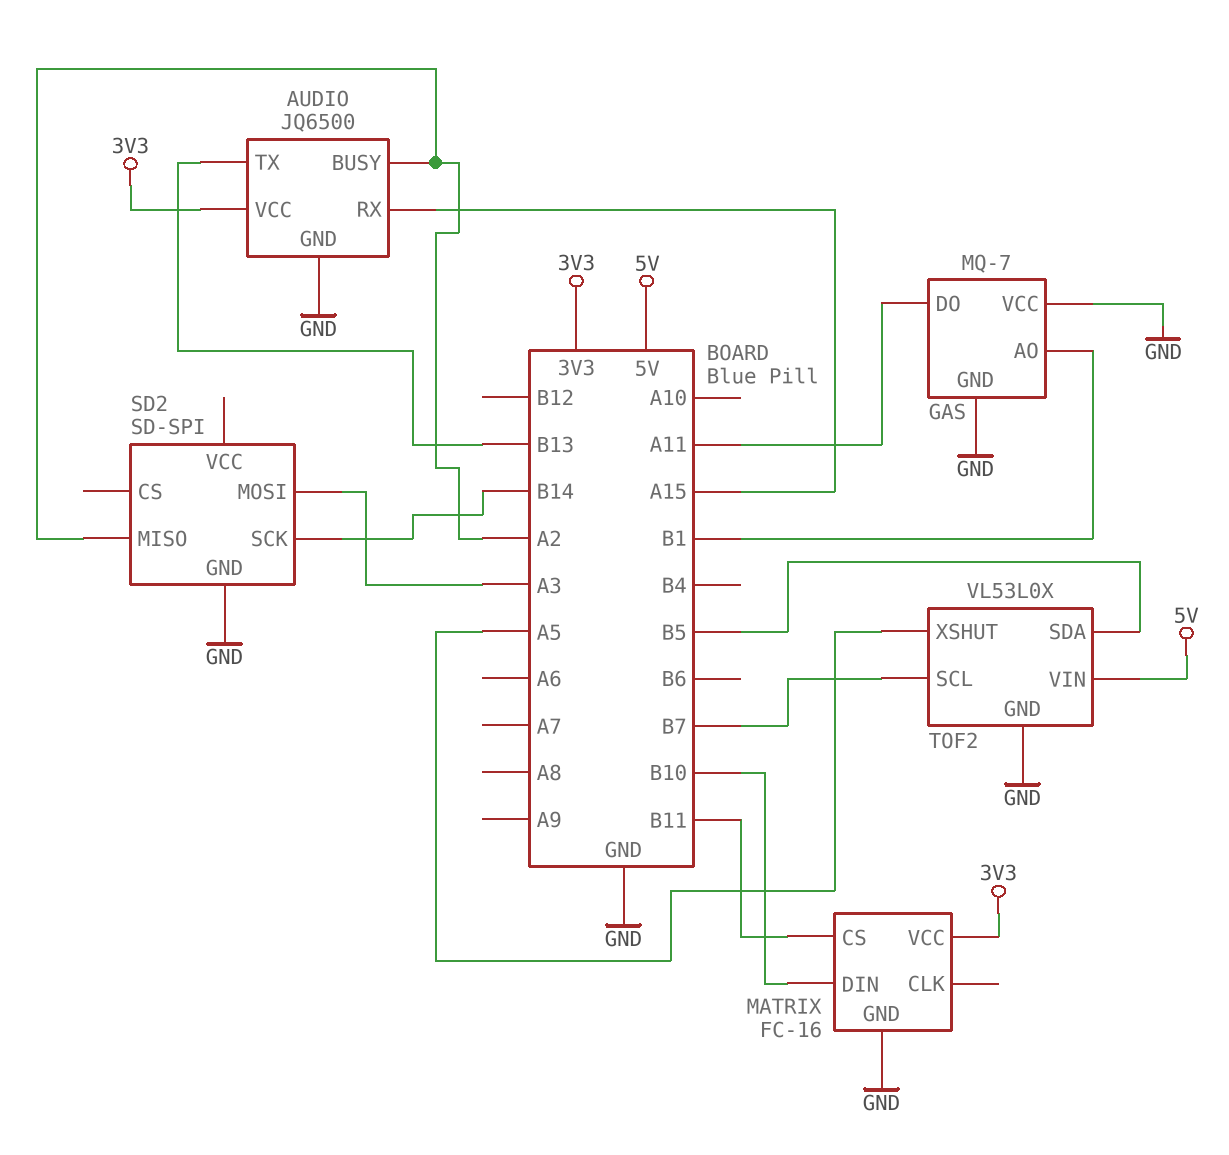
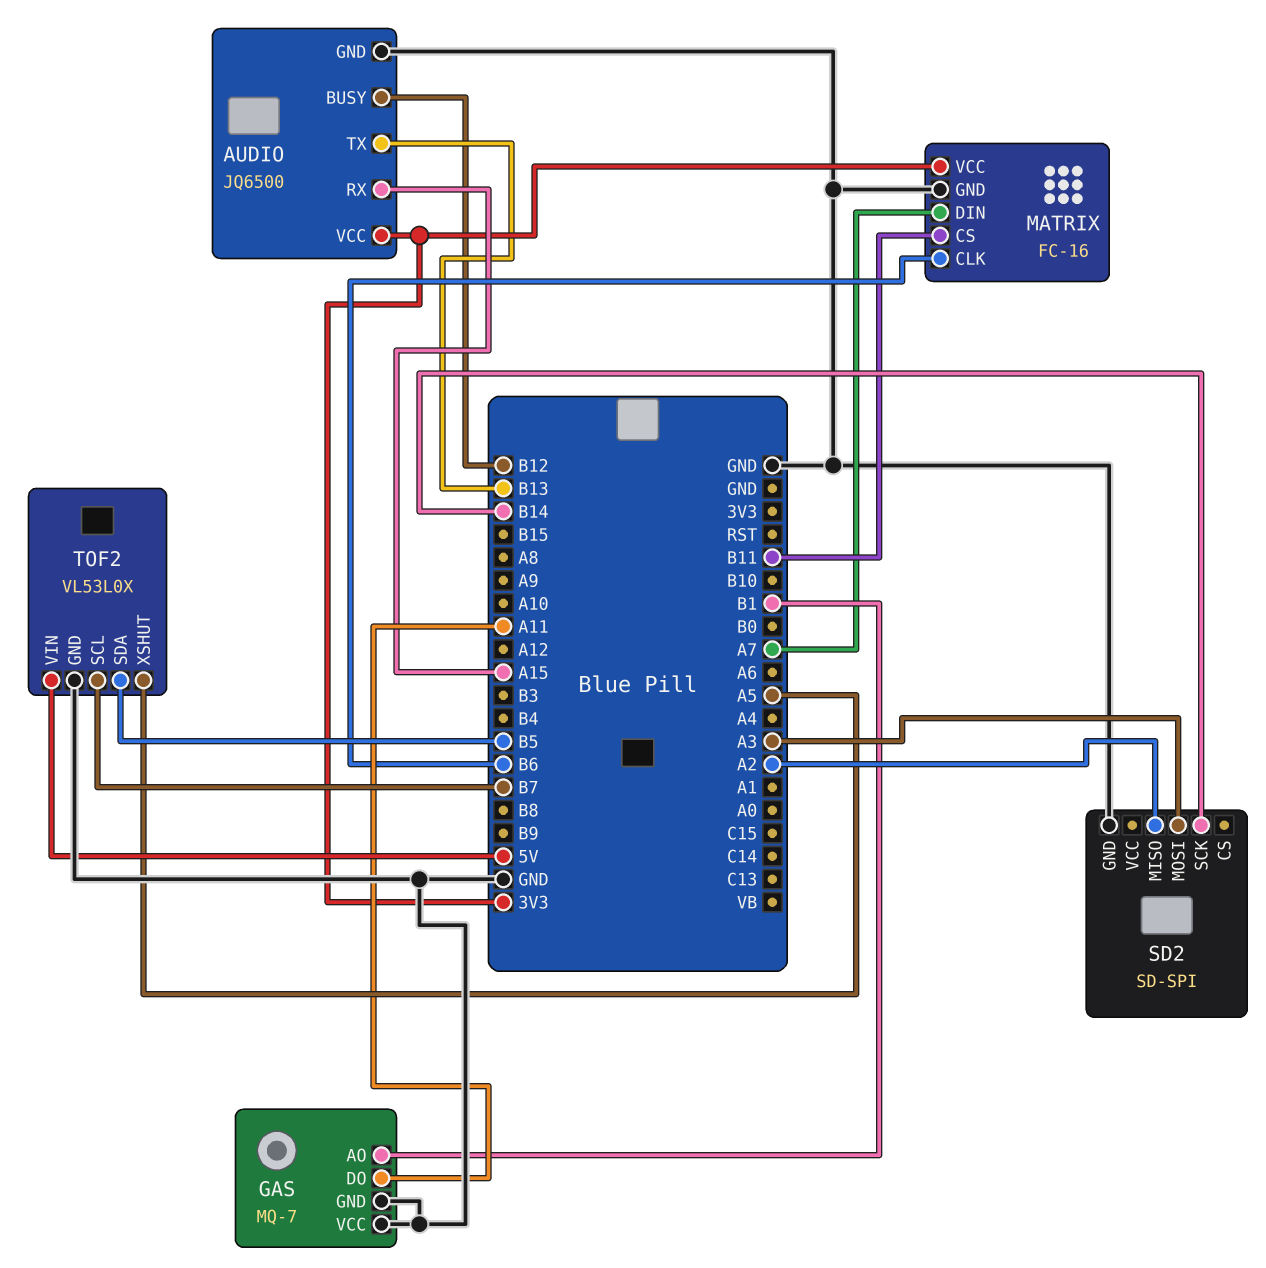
AUDIO pin BUSY: A2 -> B12
MATRIX pin CLK: none -> B6
MATRIX pin DIN: B10 -> A7

